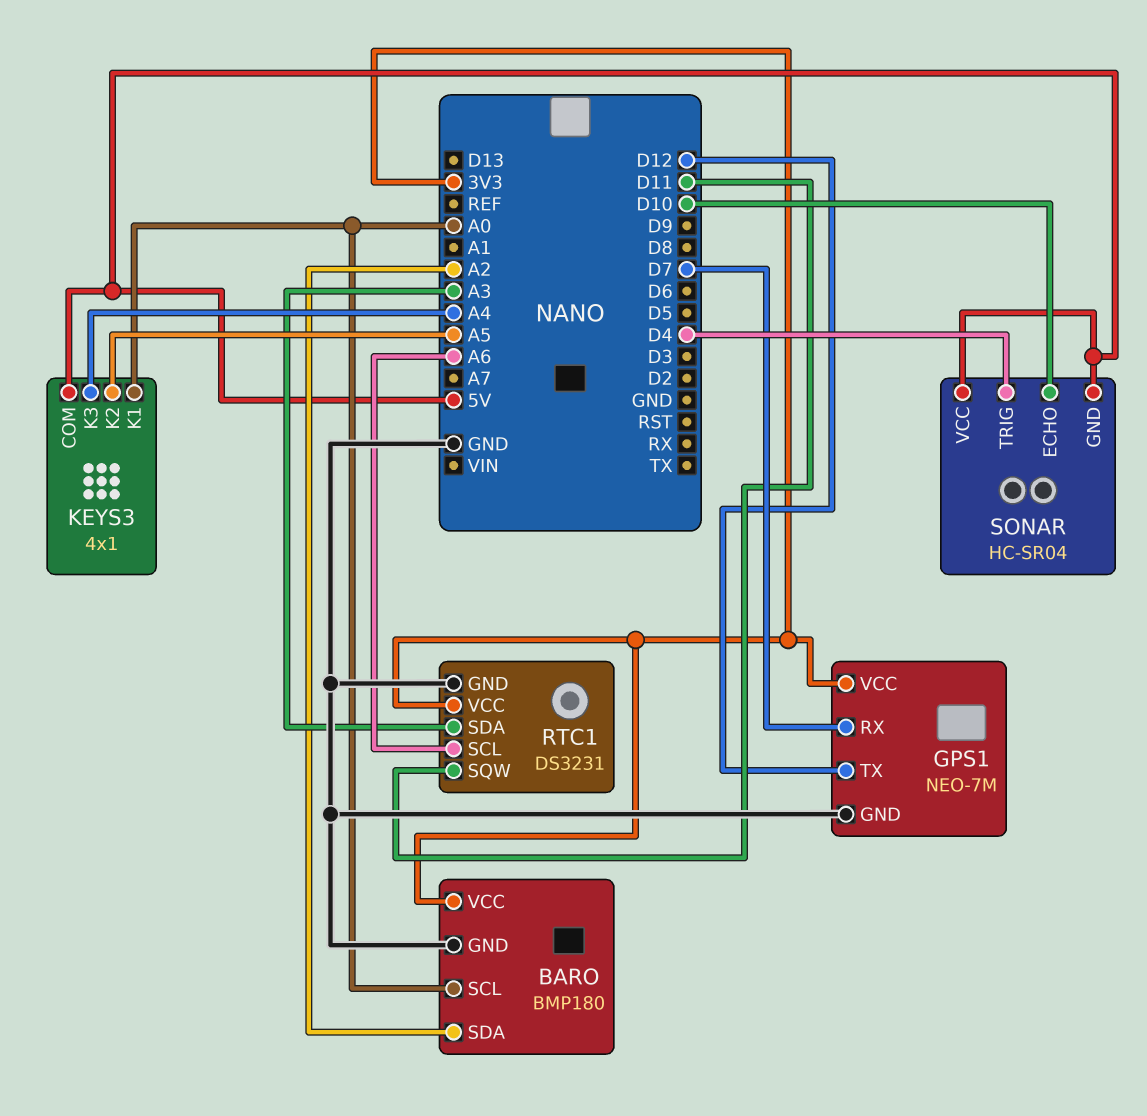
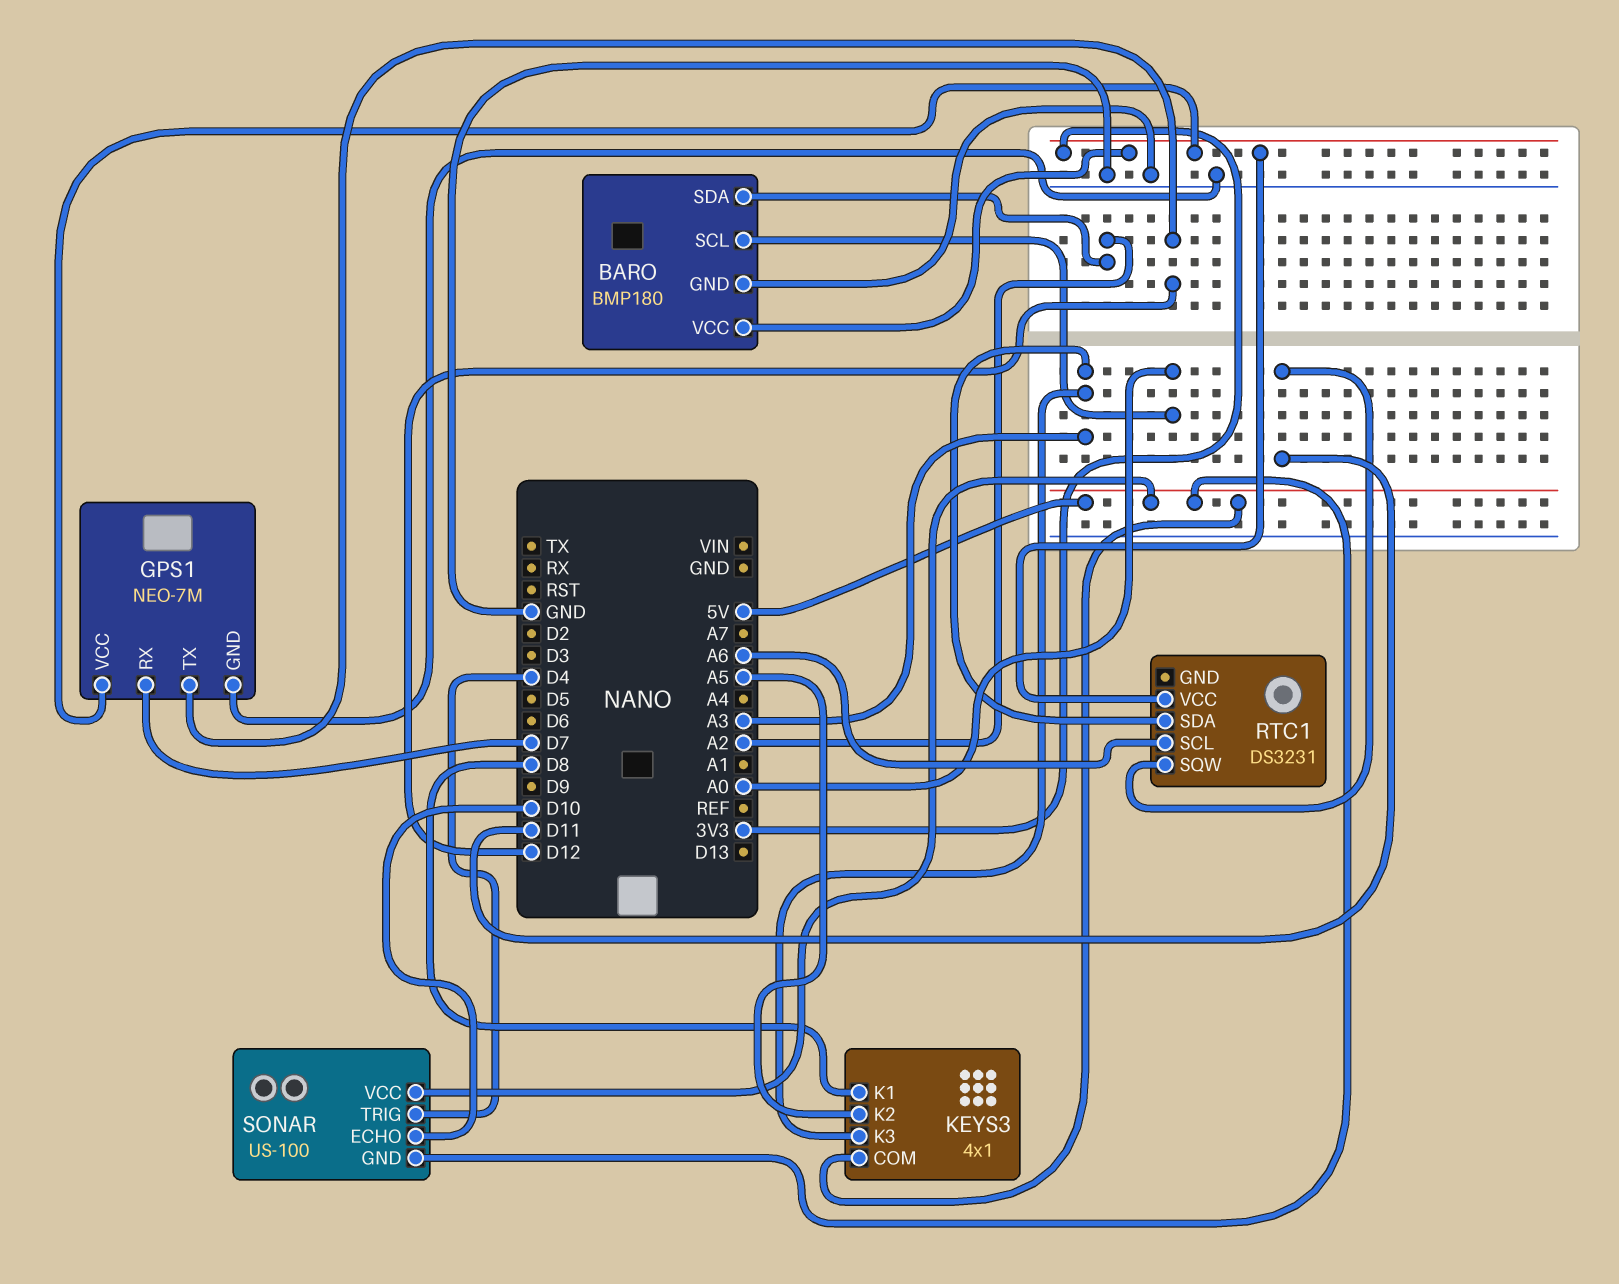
KEYS3 pin K1: A0 -> D8
KEYS3 pin K3: A4 -> A3
RTC1 pin GND: GND -> none
SONAR: HC-SR04 -> US-100

